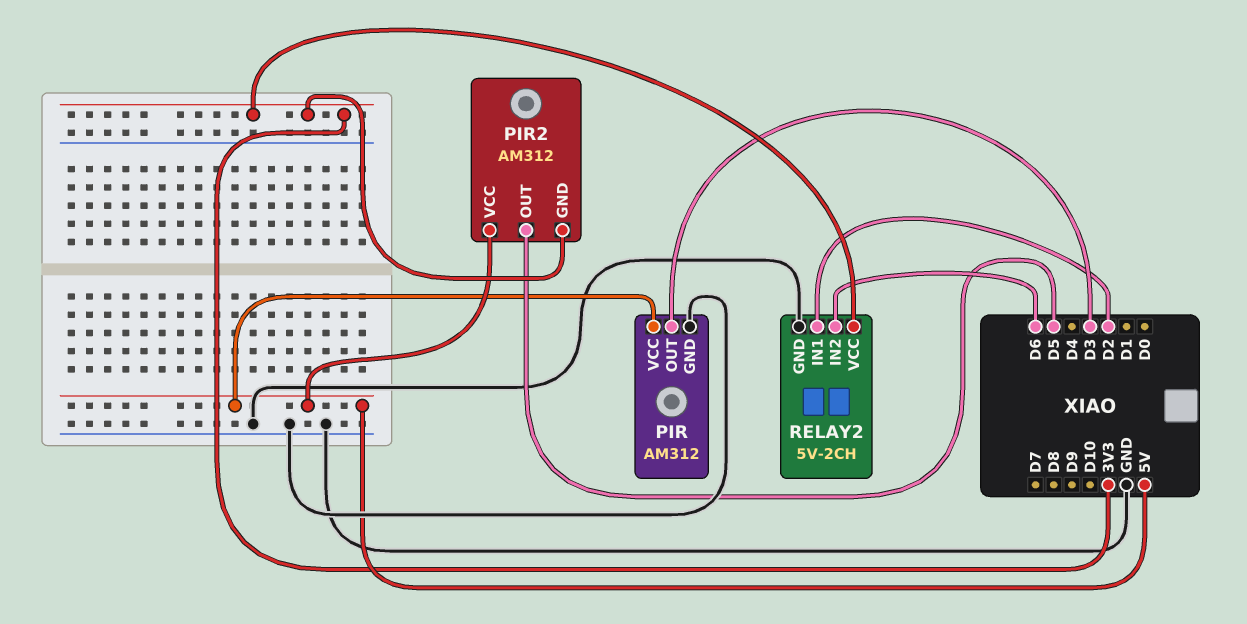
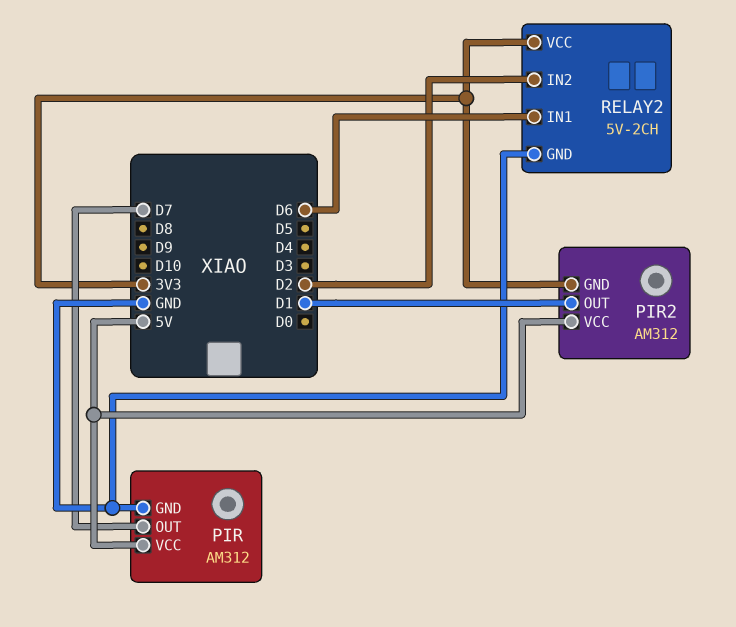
PIR pin OUT: D3 -> D7
PIR2 pin OUT: D5 -> D1
RELAY2 pin IN1: D2 -> D6
RELAY2 pin IN2: D6 -> D2

